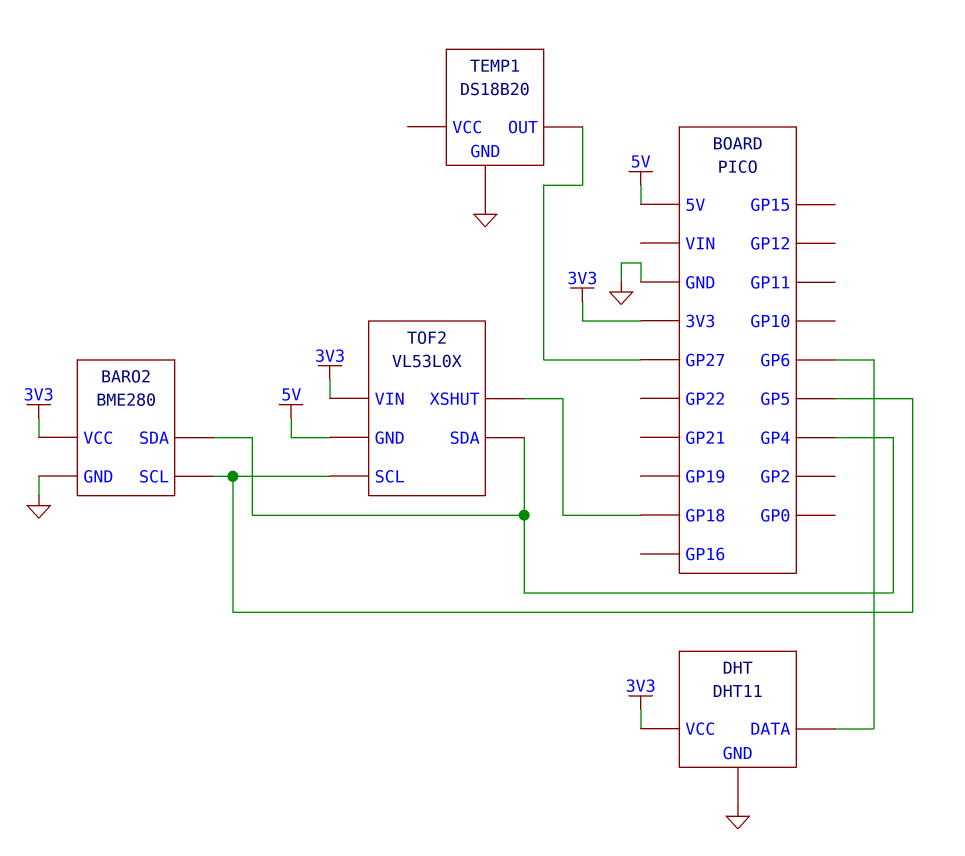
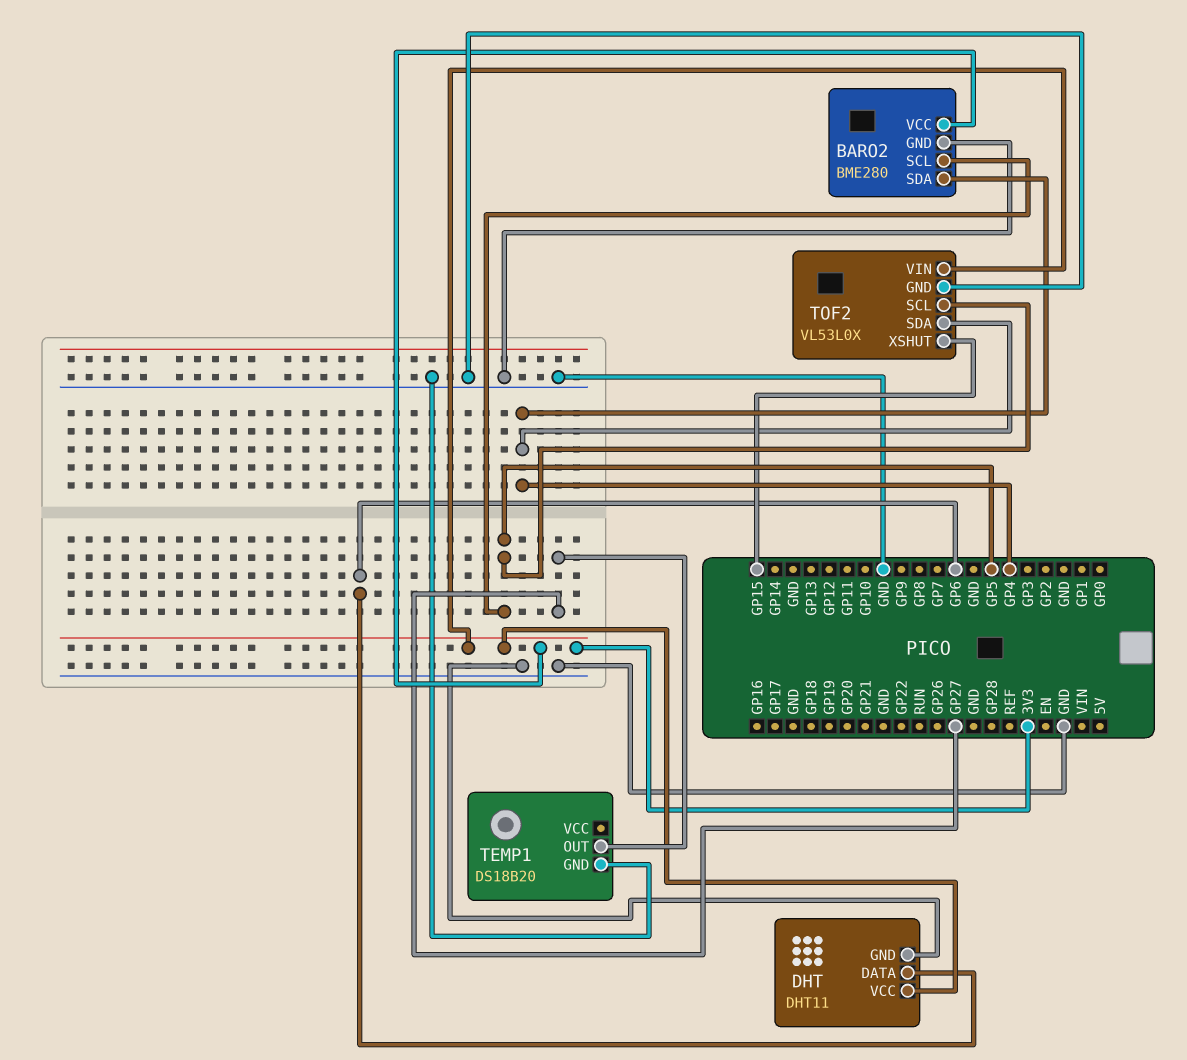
TOF2 pin GND: 5V -> GND
TOF2 pin XSHUT: GP18 -> GP15

